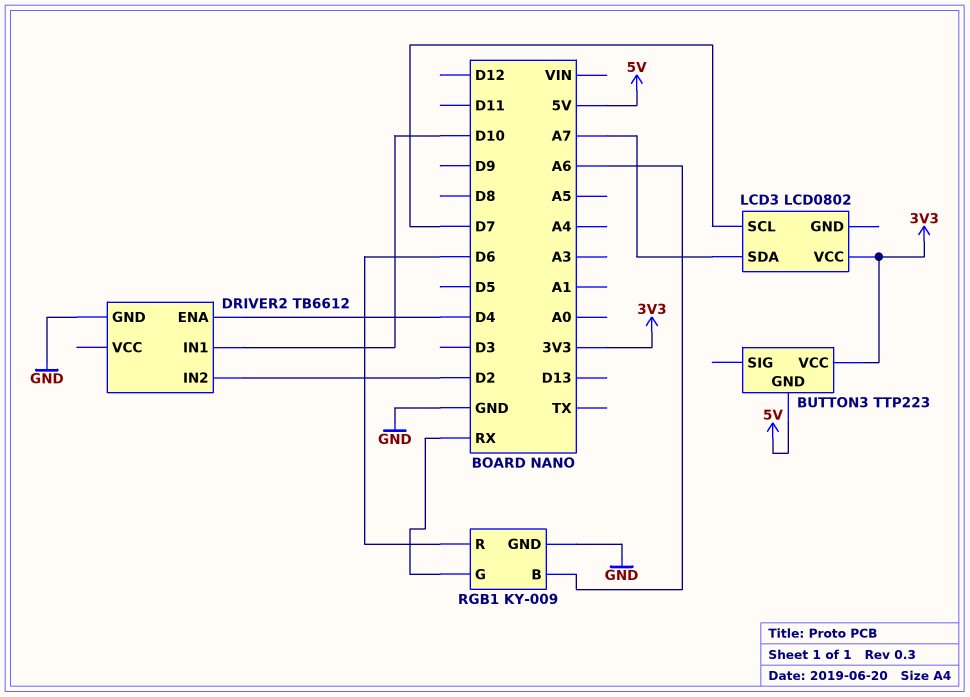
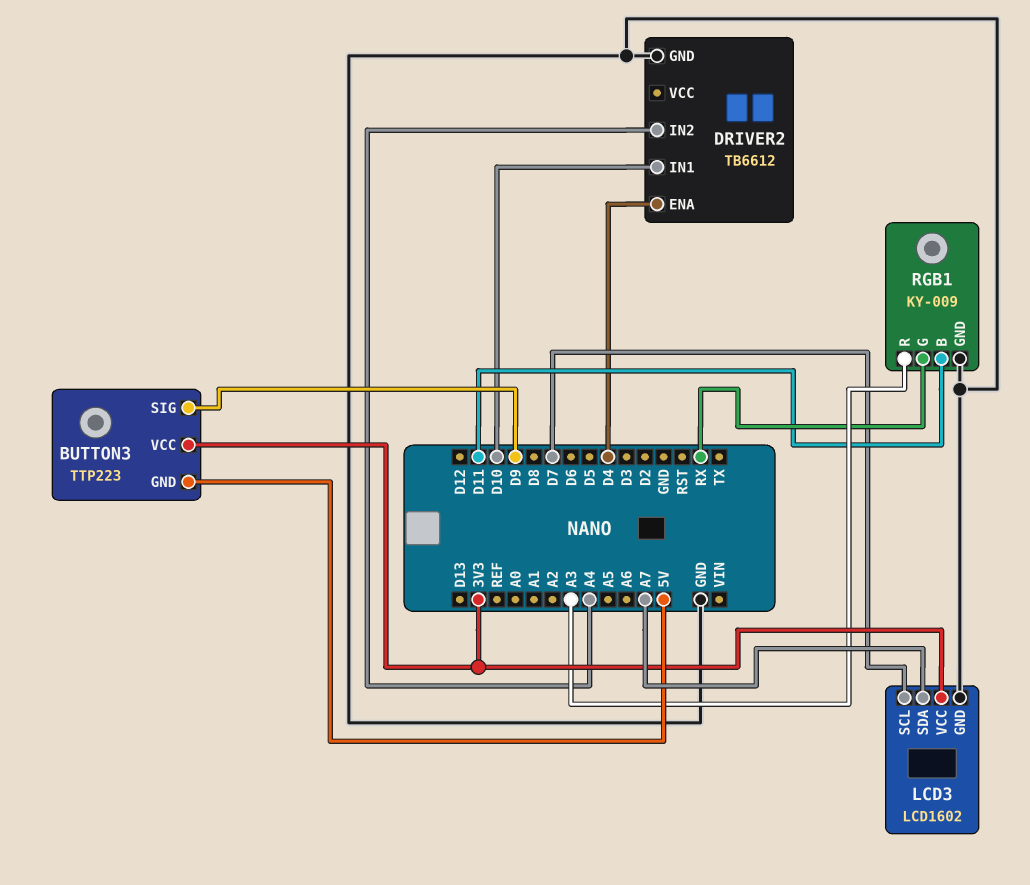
BUTTON3 pin SIG: none -> D9
DRIVER2 pin IN2: D2 -> A4
LCD3: LCD0802 -> LCD1602
LCD3 pin GND: none -> GND
RGB1 pin B: A6 -> D11
RGB1 pin R: D6 -> A3

